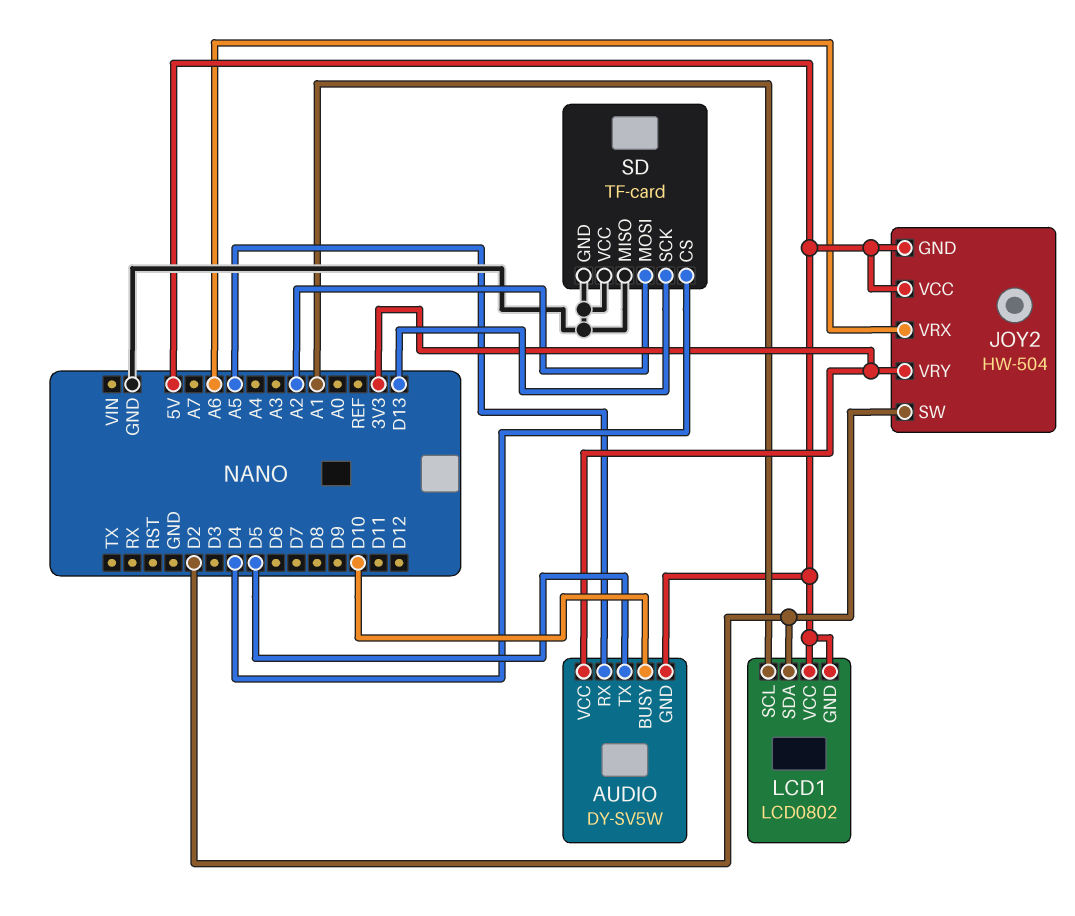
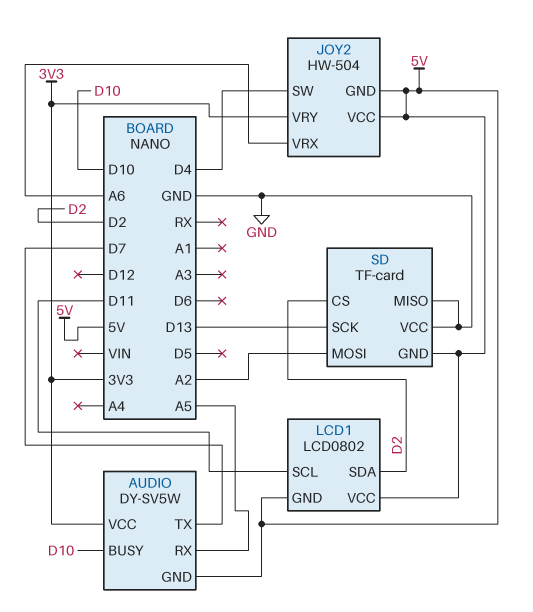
AUDIO pin TX: D5 -> D7
JOY2 pin SW: D2 -> D4
LCD1 pin SCL: A1 -> D11
SD pin CS: D4 -> D2
SD pin GND: GND -> 5V

